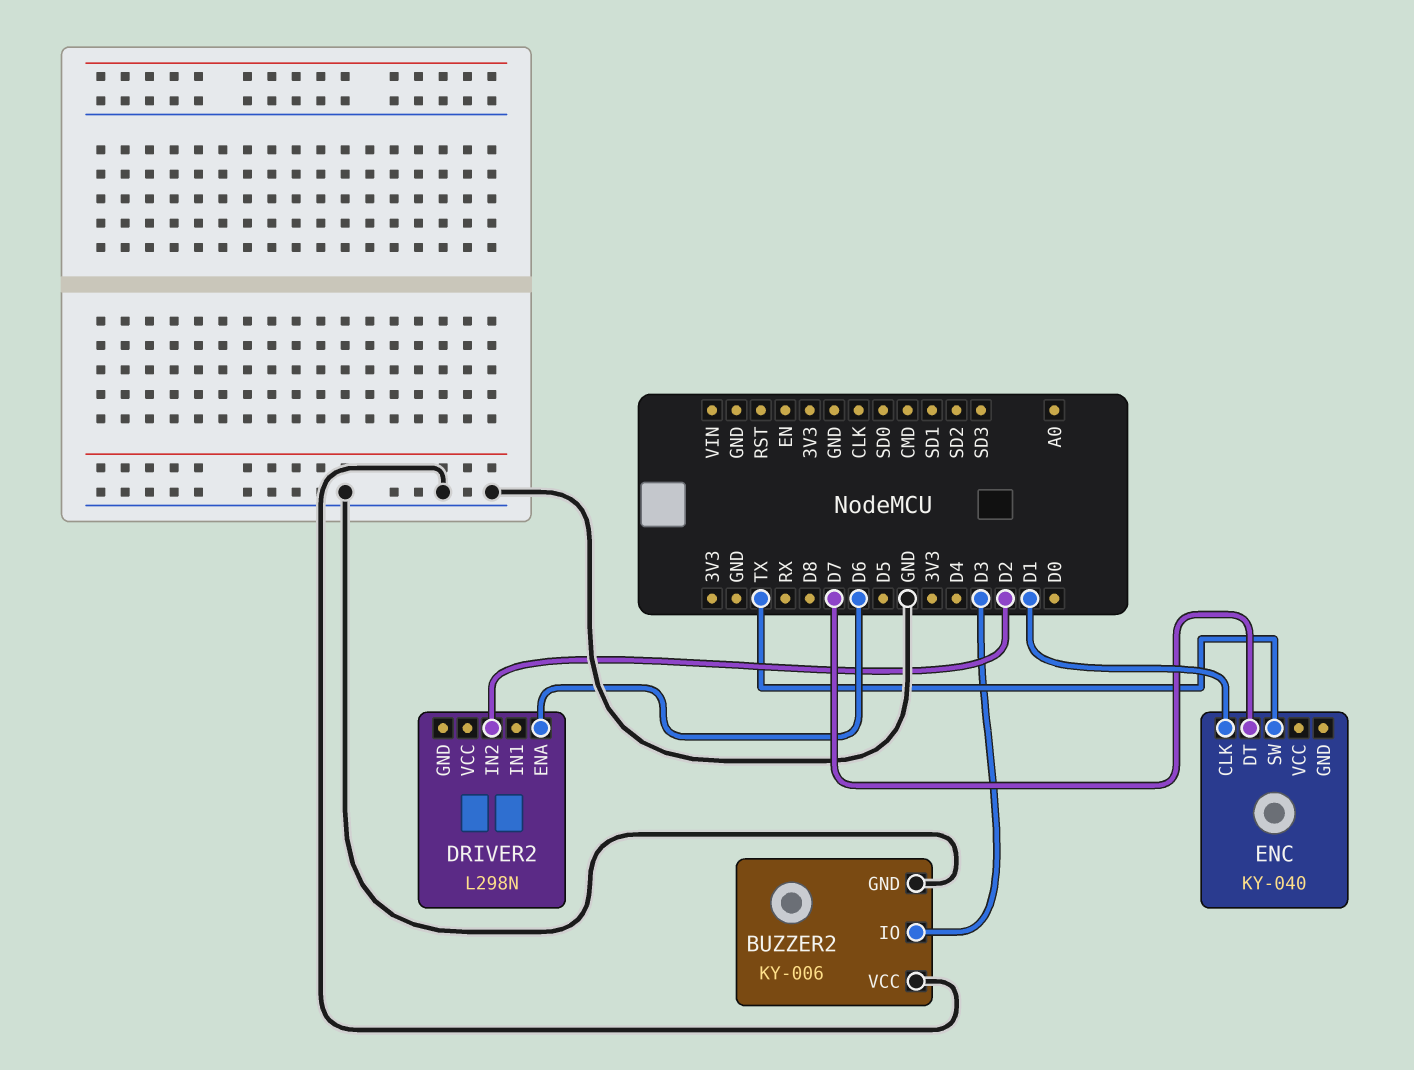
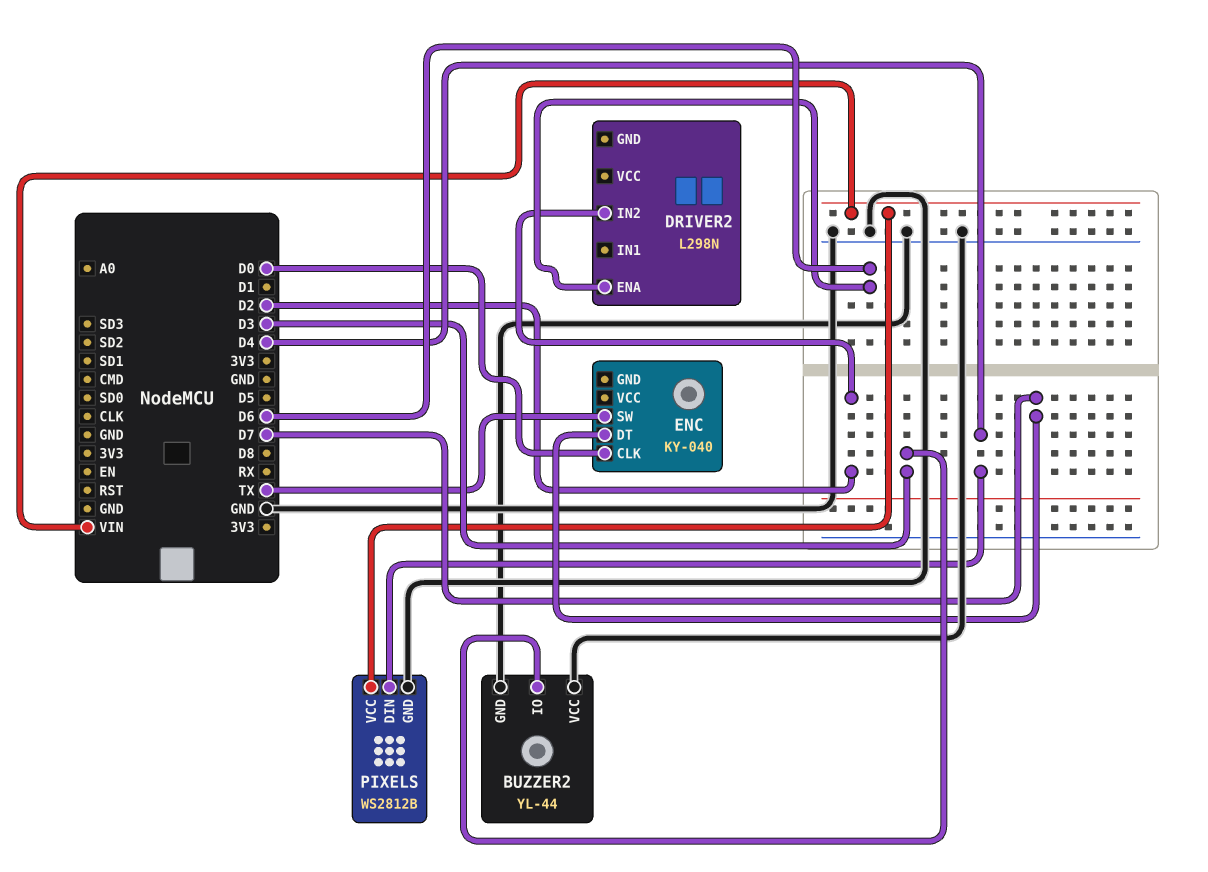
BUZZER2: KY-006 -> YL-44
ENC pin CLK: D1 -> D0
PIXELS: none -> WS2812B
PIXELS pin DIN: none -> D4
PIXELS pin GND: none -> GND
PIXELS pin VCC: none -> VIN

